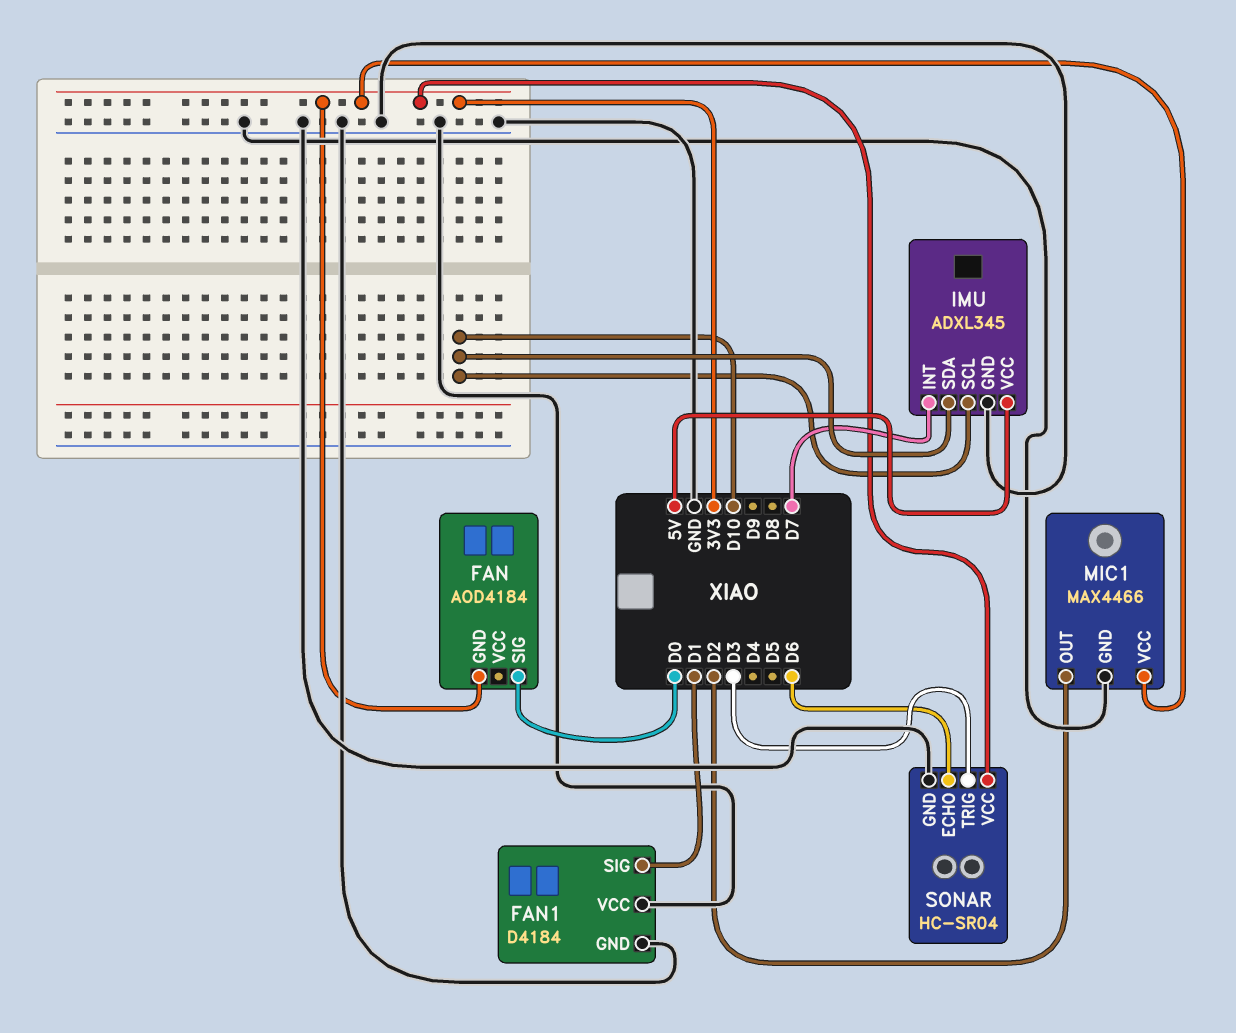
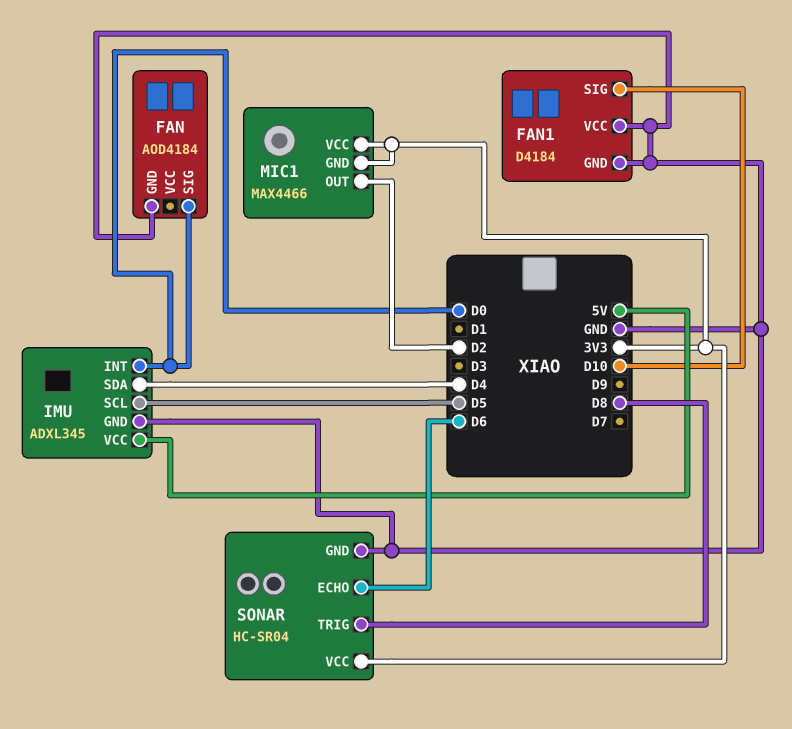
FAN pin GND: 3V3 -> GND
FAN1 pin SIG: D1 -> D10
IMU pin INT: D7 -> D0
IMU pin SCL: D10 -> D5
IMU pin SDA: D10 -> D4
MIC1 pin GND: GND -> 3V3
SONAR pin TRIG: D3 -> D8

